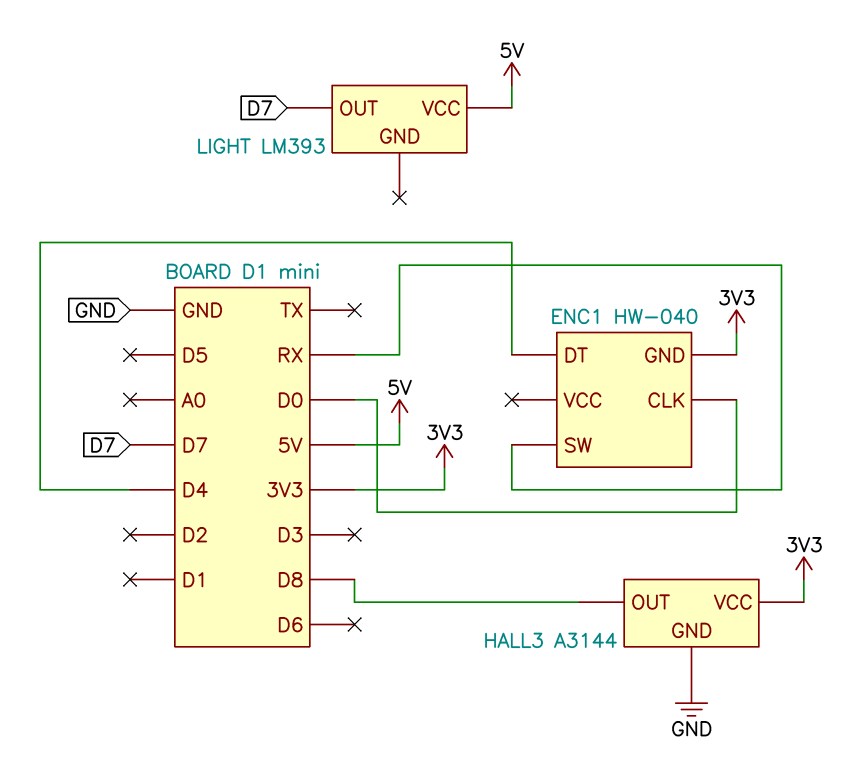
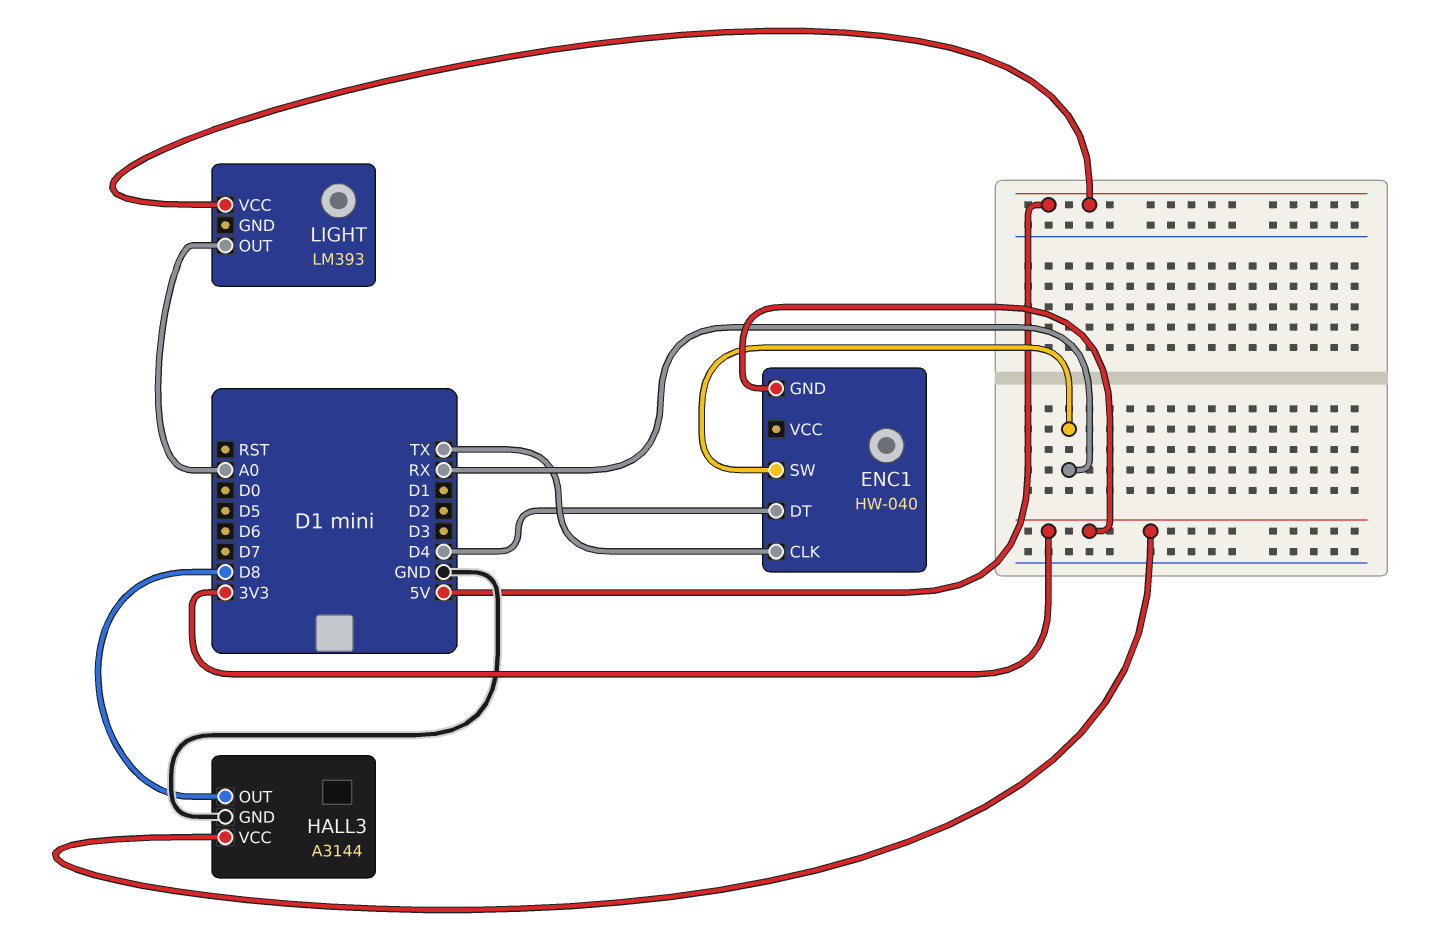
ENC1 pin CLK: D0 -> TX
LIGHT pin OUT: D7 -> A0

